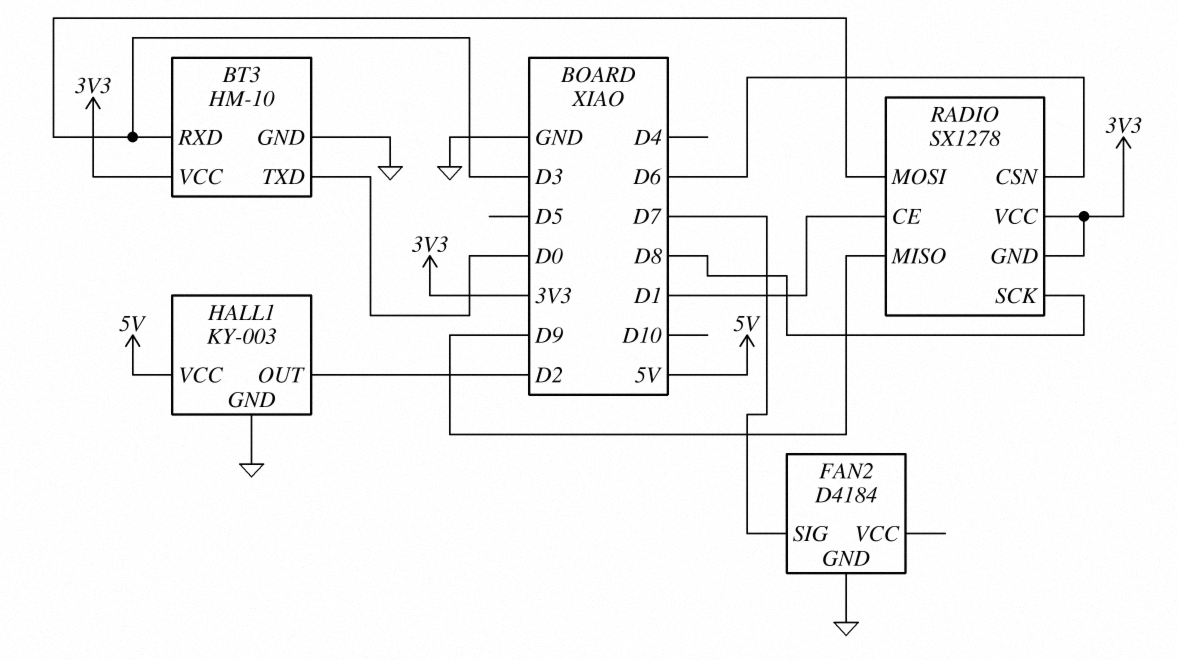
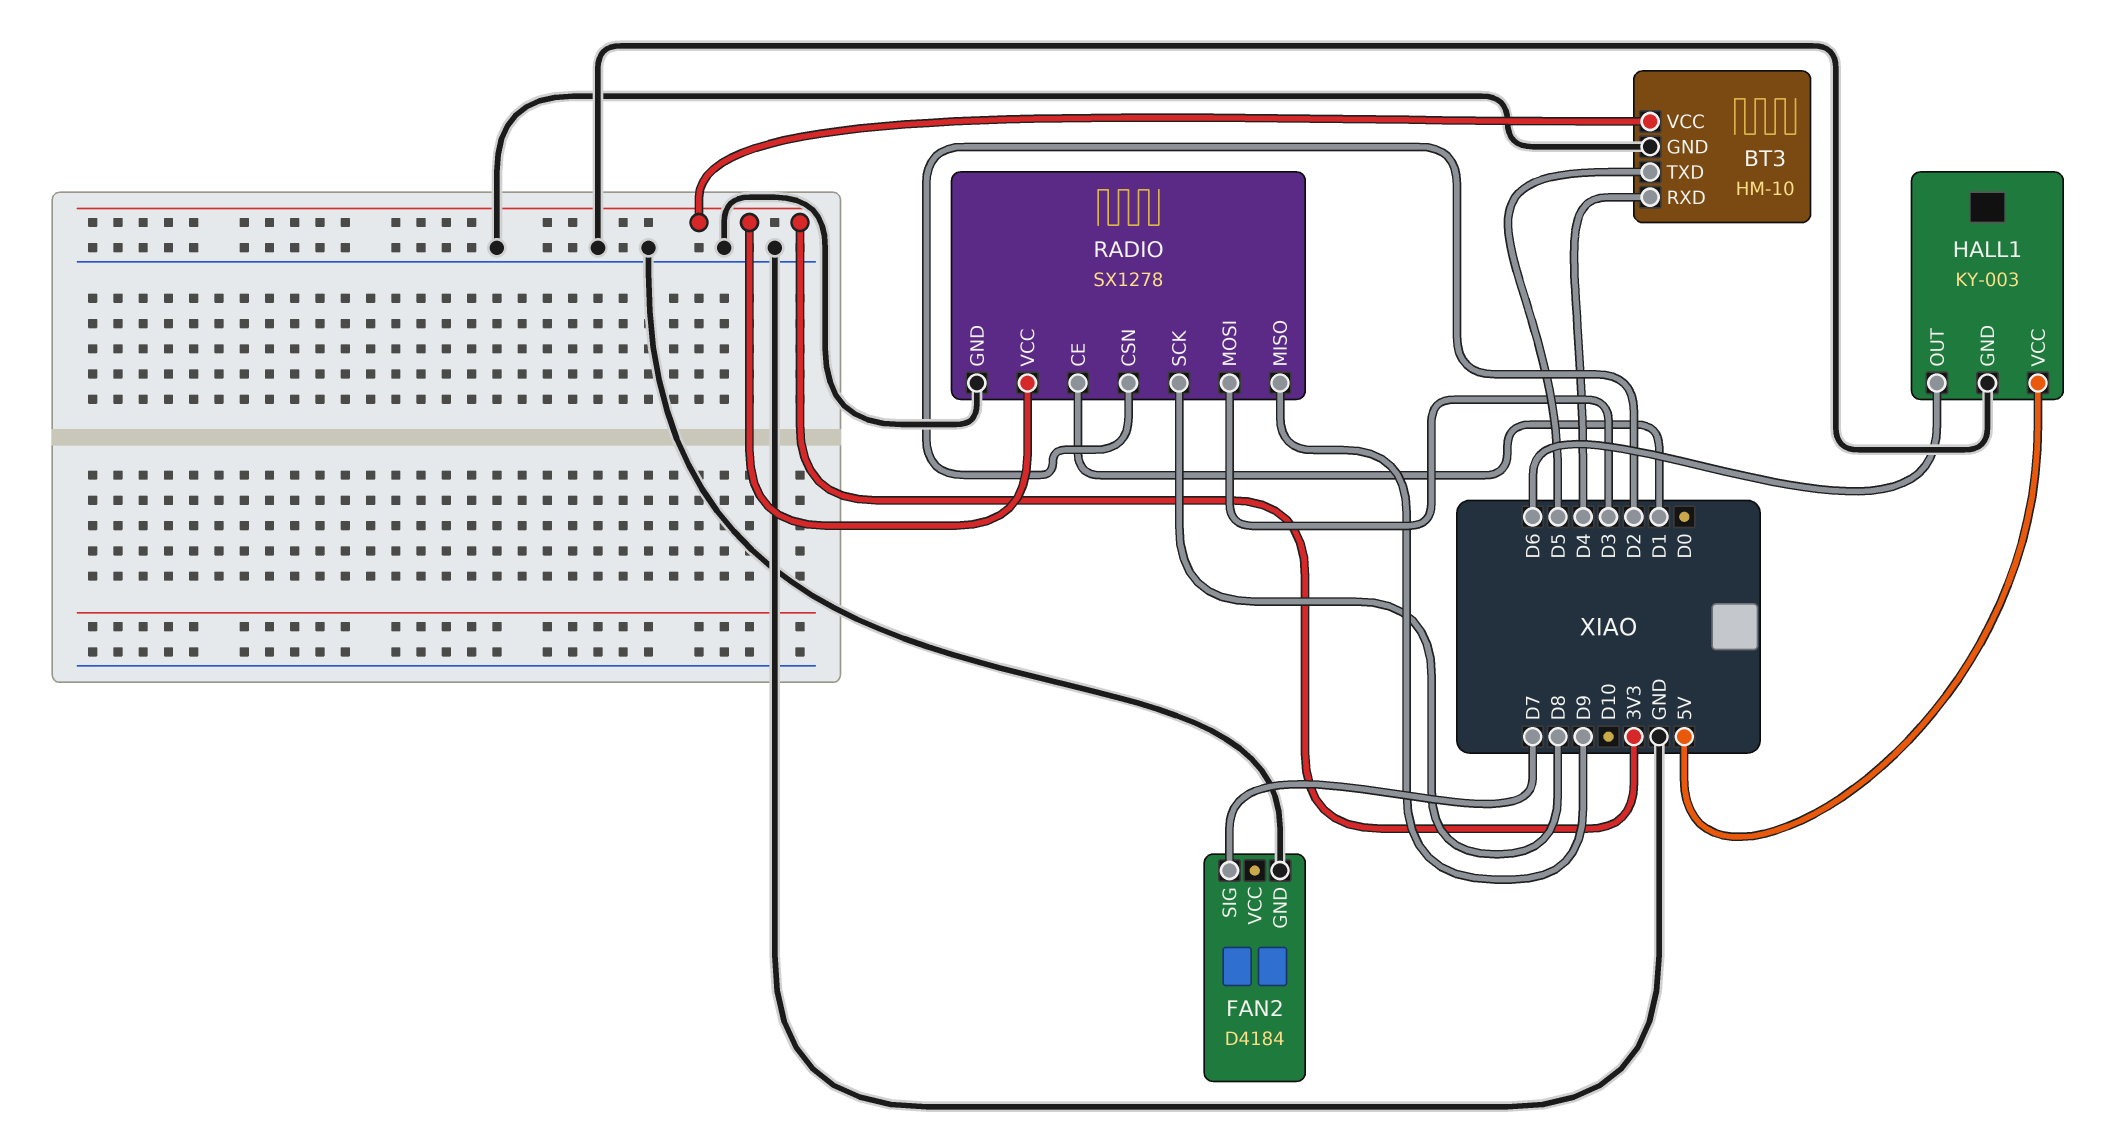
BT3 pin RXD: D3 -> D4
BT3 pin TXD: D0 -> D5
HALL1 pin OUT: D2 -> D6
RADIO pin CSN: D6 -> D2
RADIO pin GND: 3V3 -> GND

